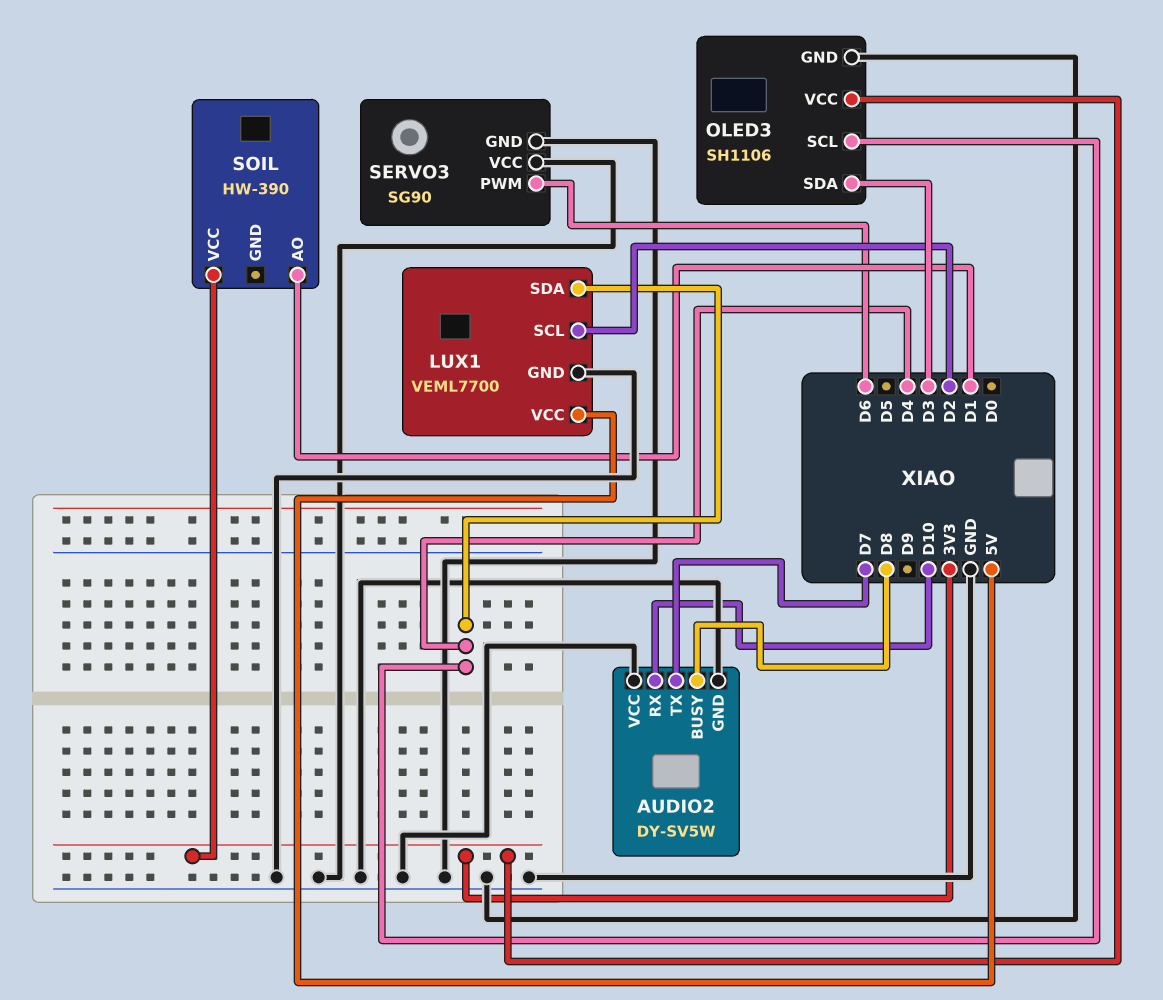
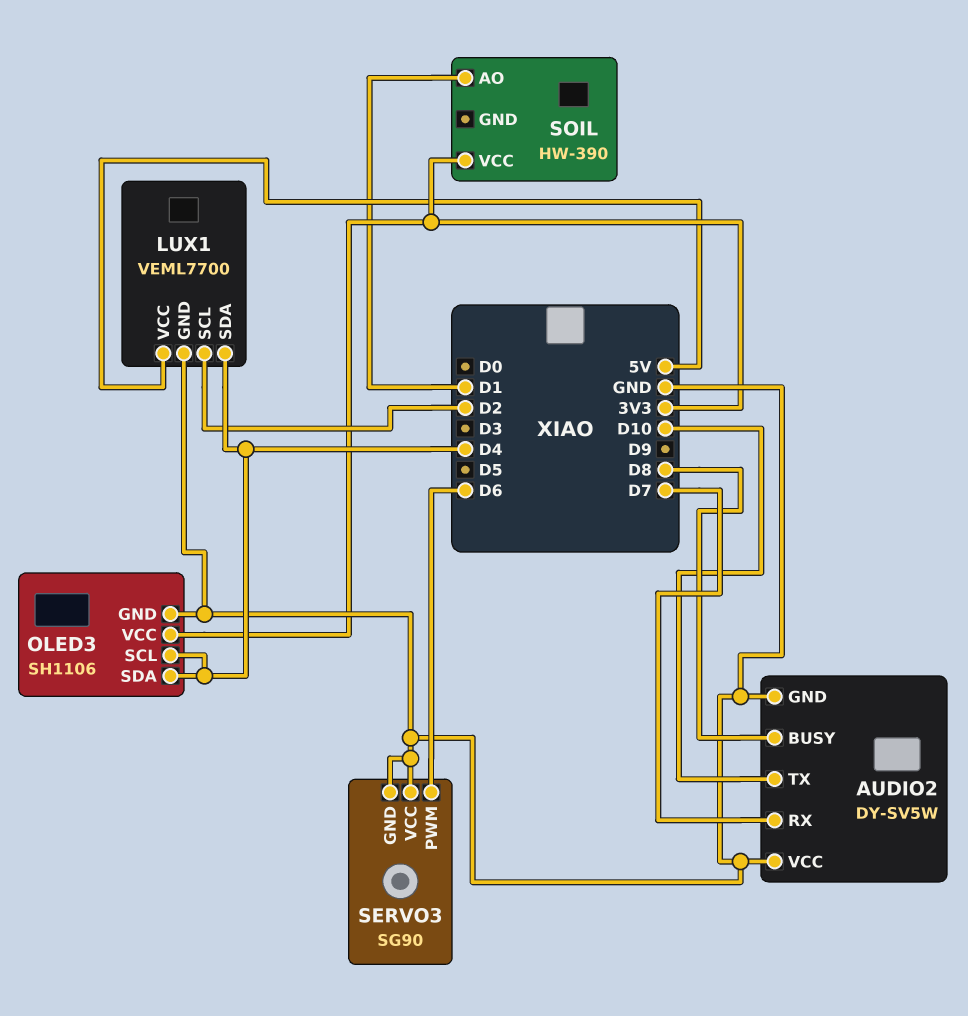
AUDIO2 pin RX: D10 -> D7
AUDIO2 pin TX: D7 -> D10
OLED3 pin SDA: D3 -> D4

